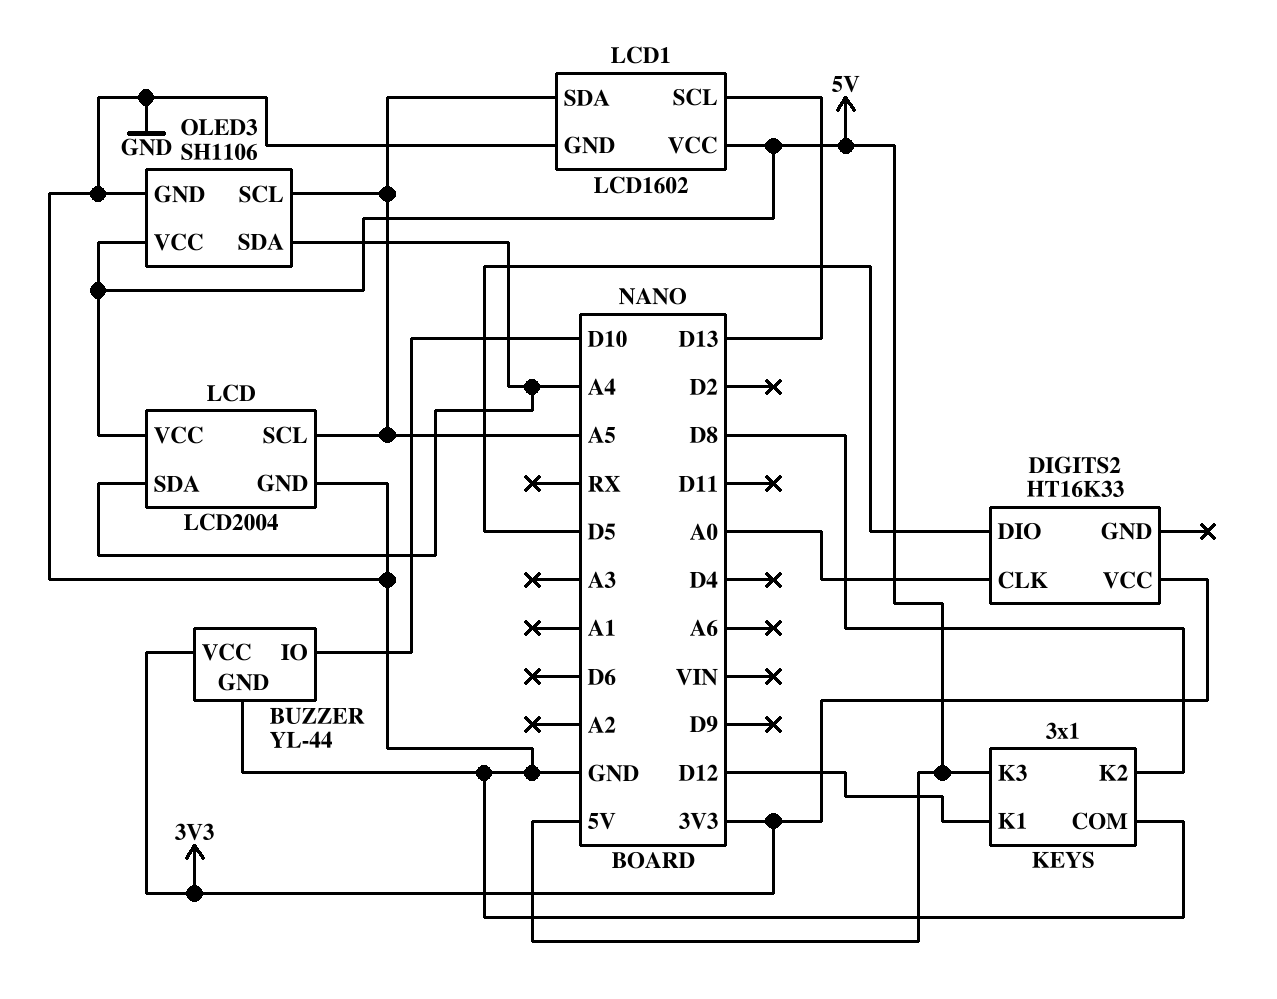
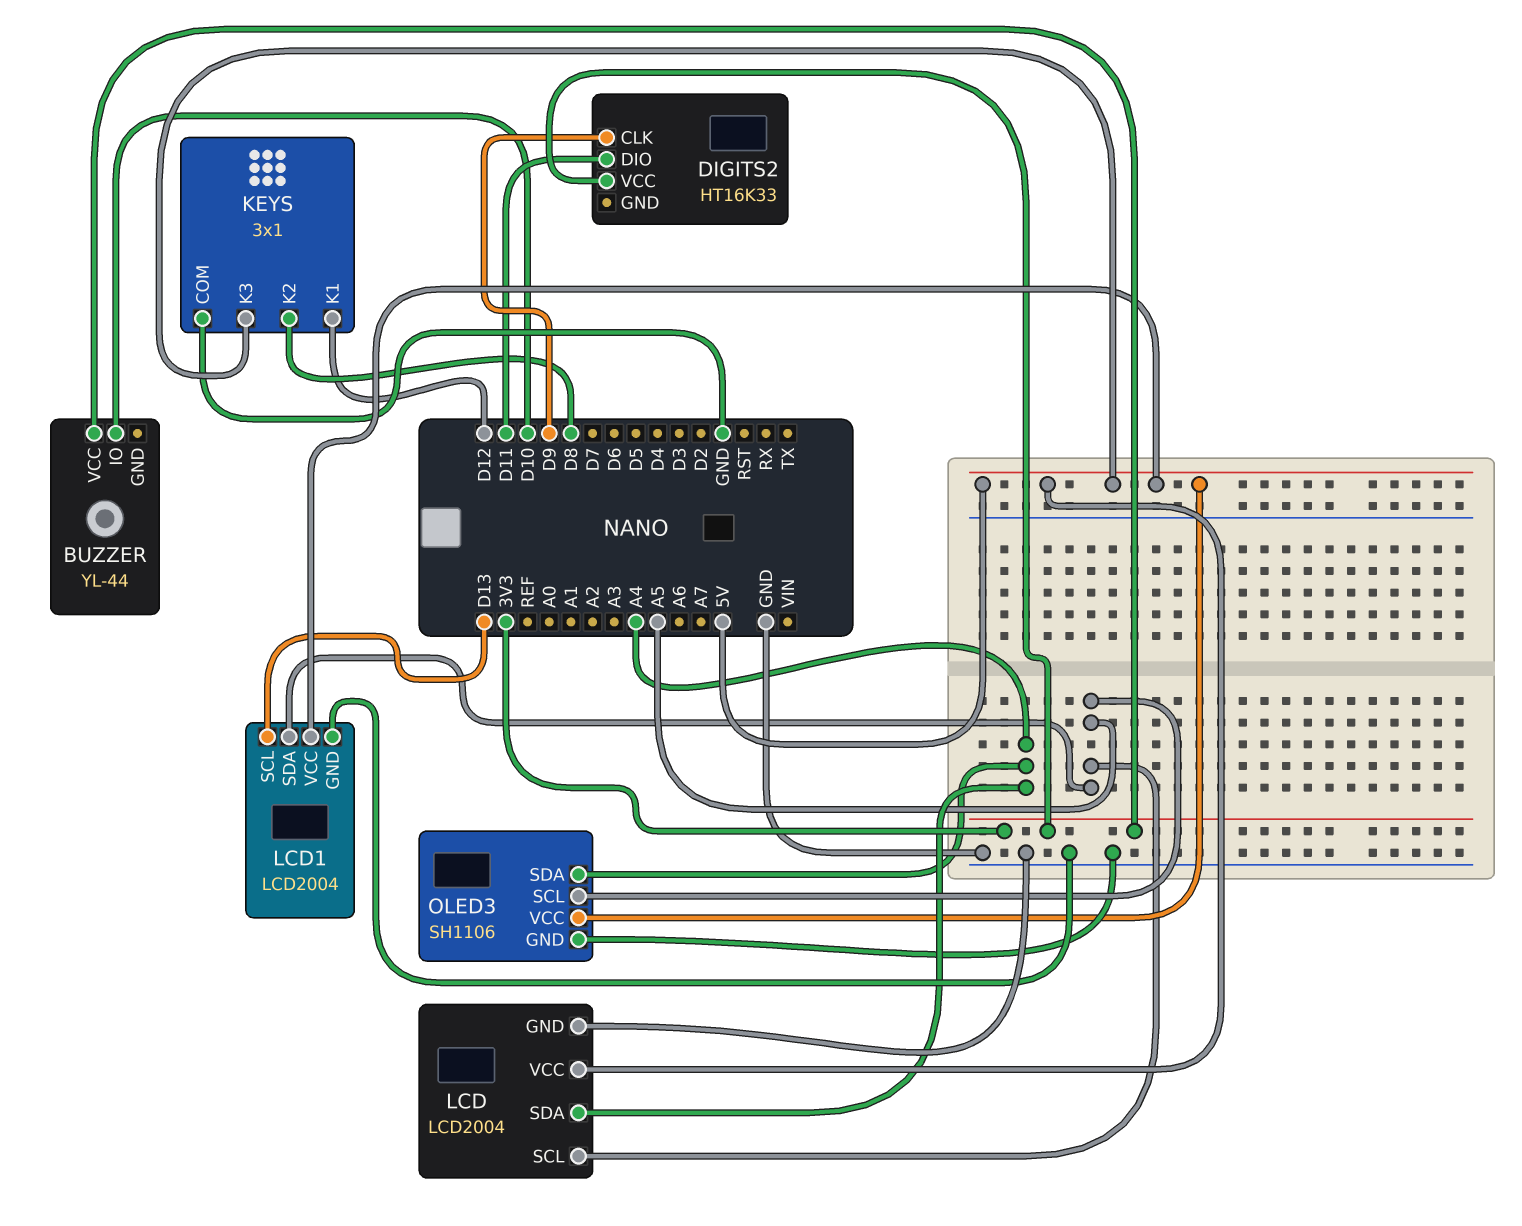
BUZZER pin GND: GND -> none
DIGITS2 pin CLK: A0 -> D9
DIGITS2 pin DIO: D5 -> D11
LCD1: LCD1602 -> LCD2004

